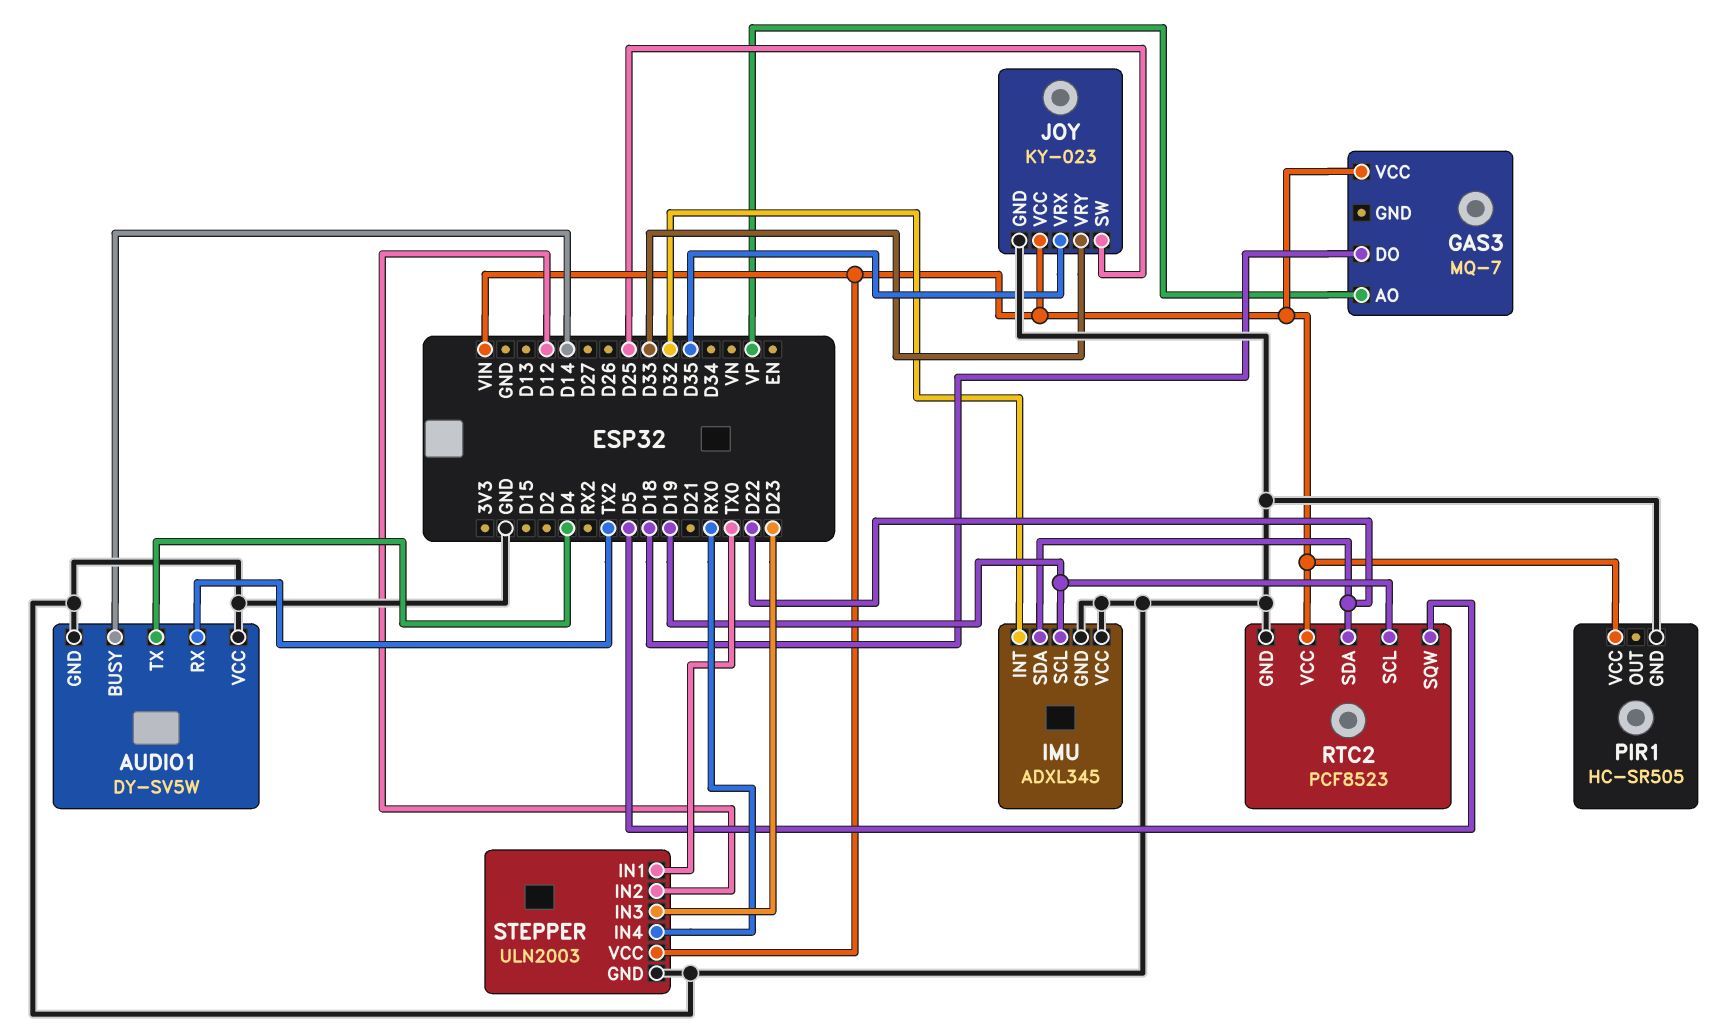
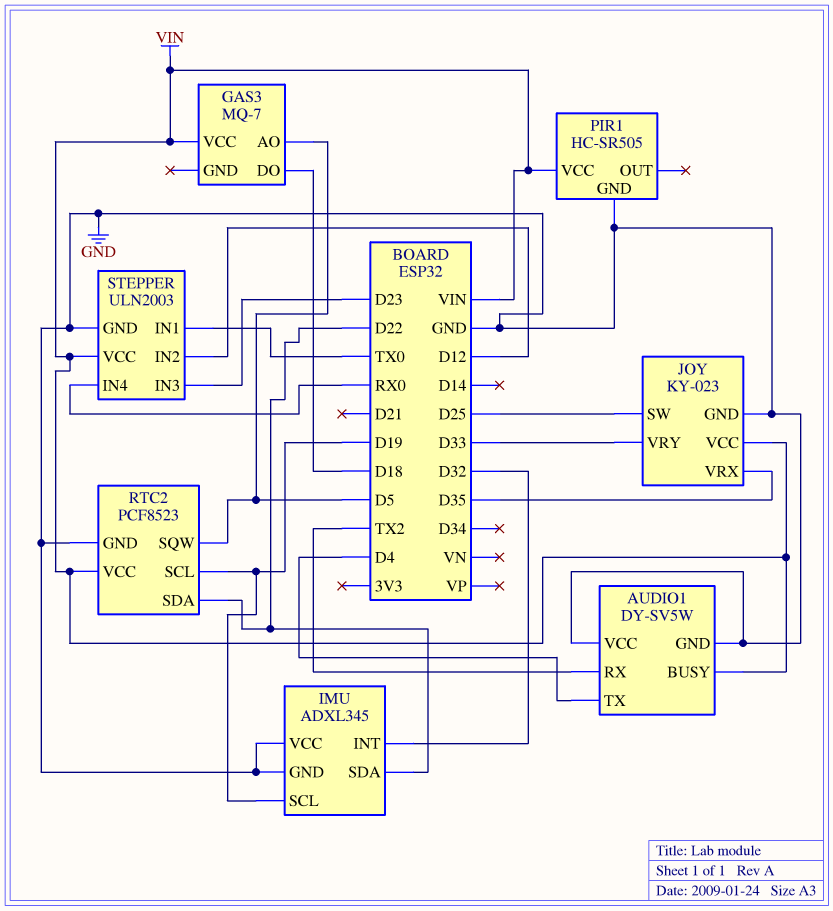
AUDIO1 pin BUSY: D14 -> VIN
GAS3 pin AO: VP -> D5

